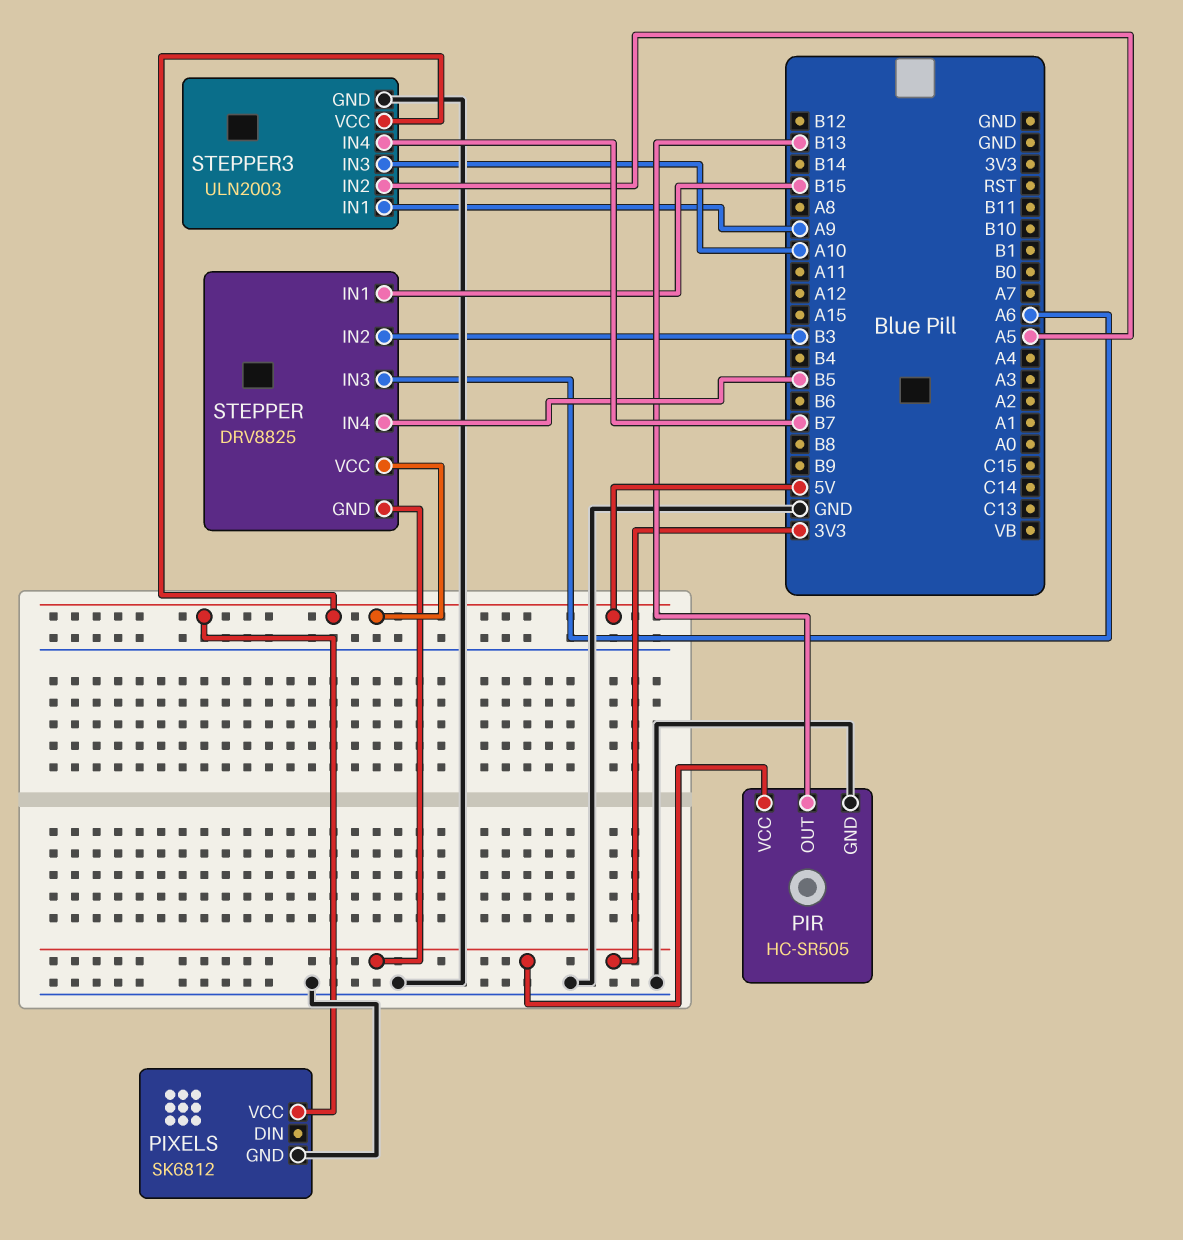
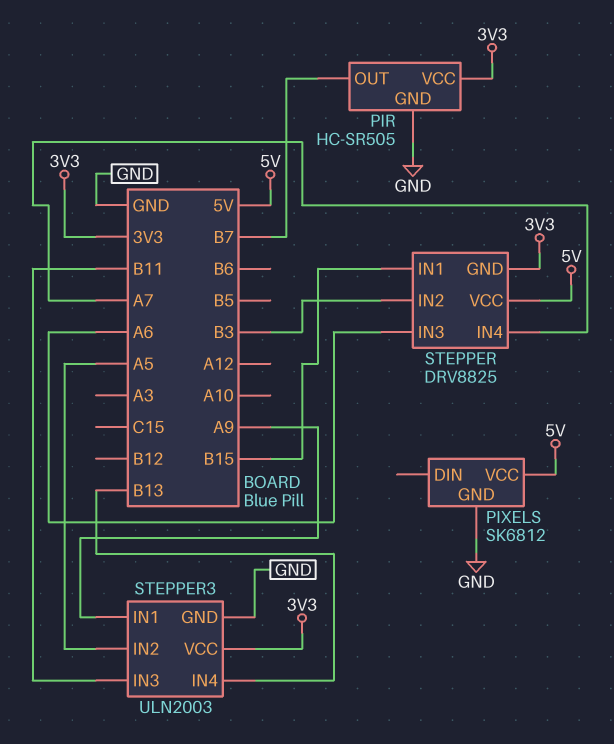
PIR pin OUT: B13 -> B7
STEPPER pin IN4: B5 -> A7
STEPPER3 pin IN3: A10 -> B11
STEPPER3 pin IN4: B7 -> B13
STEPPER3 pin VCC: 5V -> 3V3

